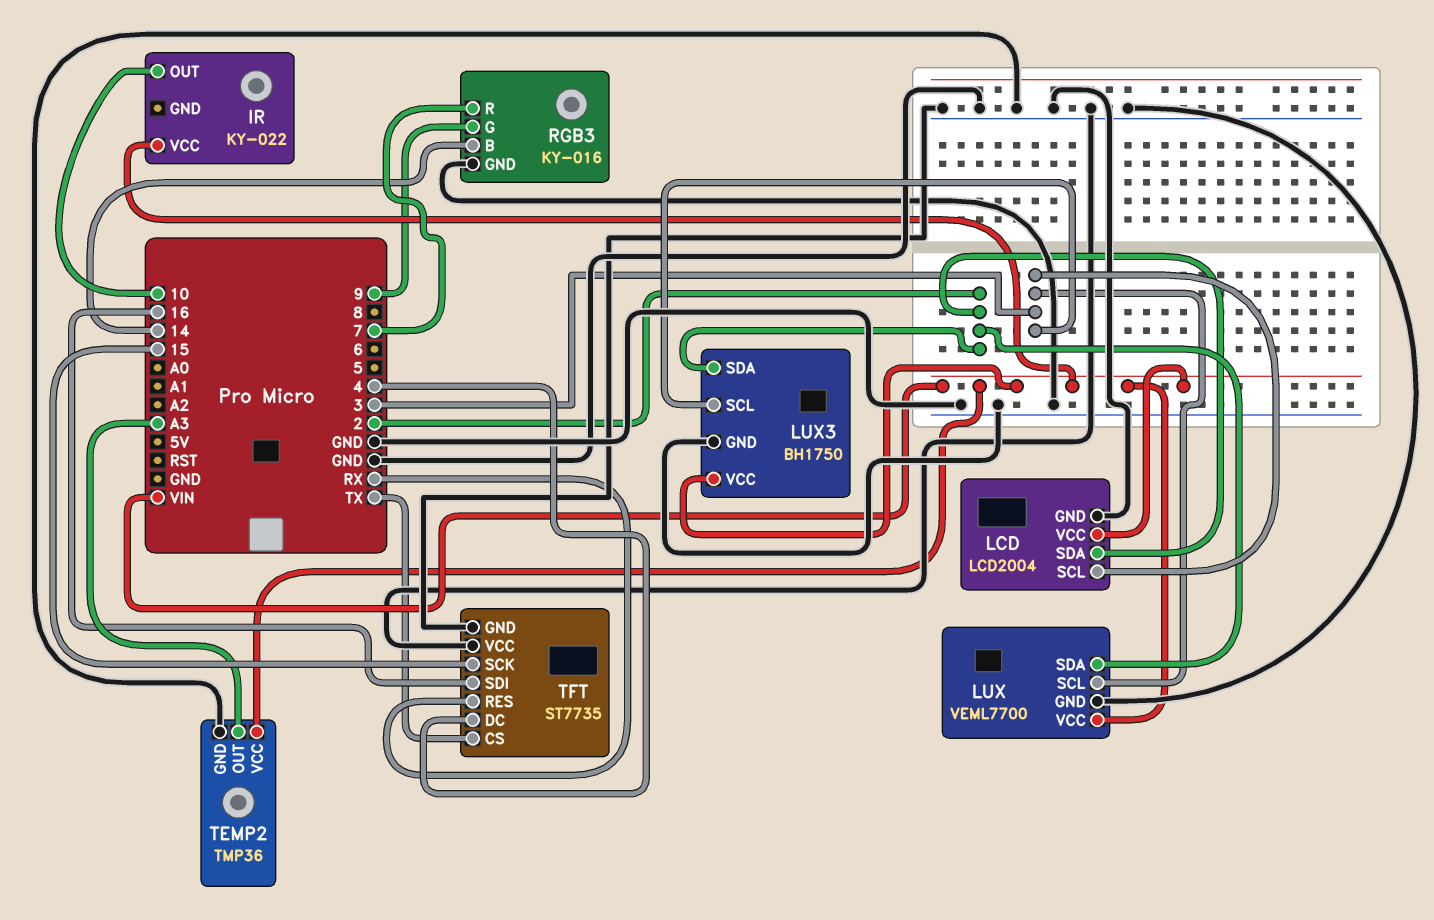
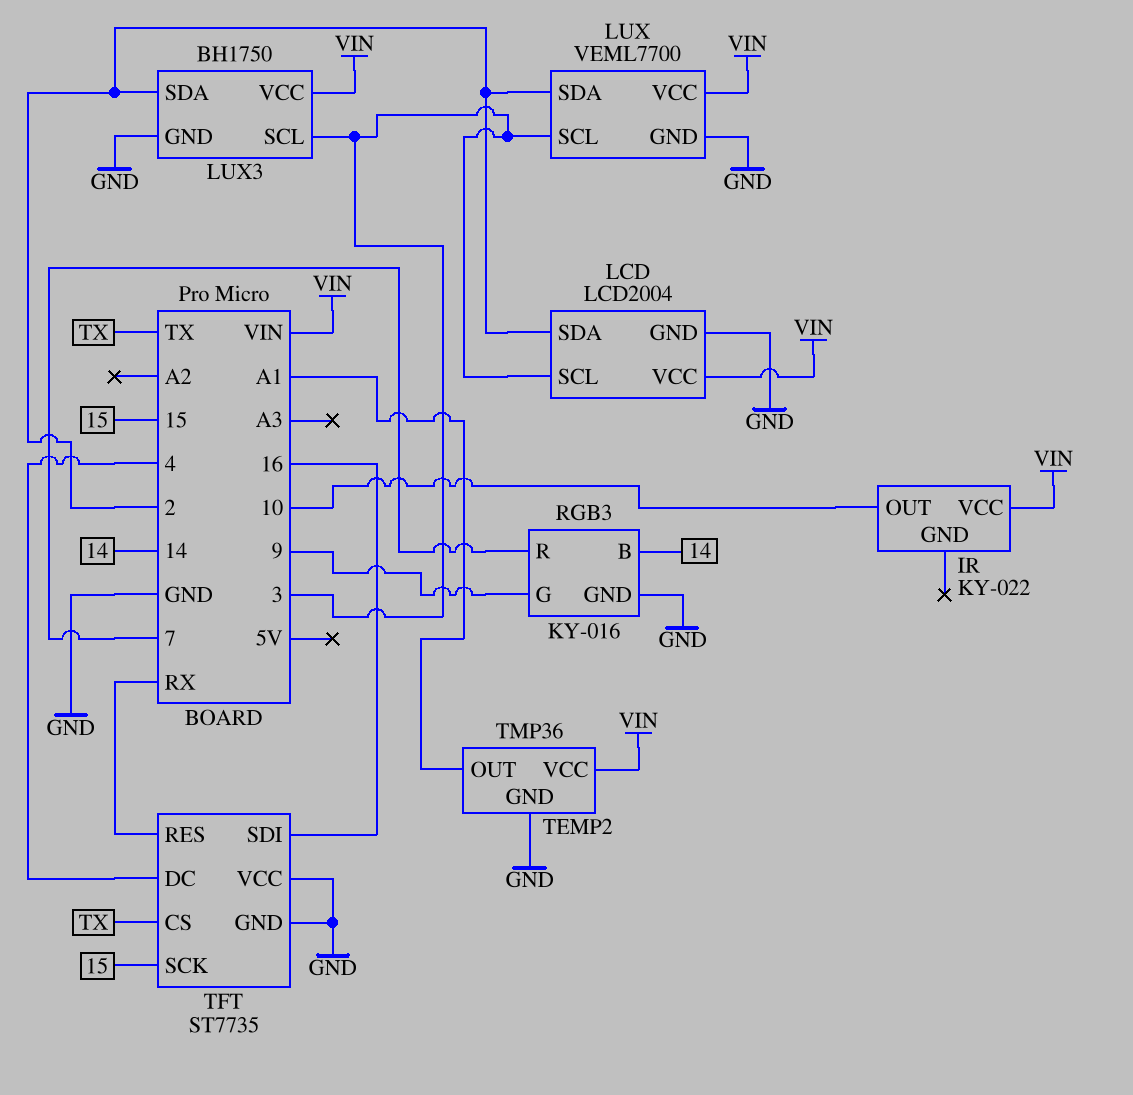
TEMP2 pin OUT: A3 -> A1

